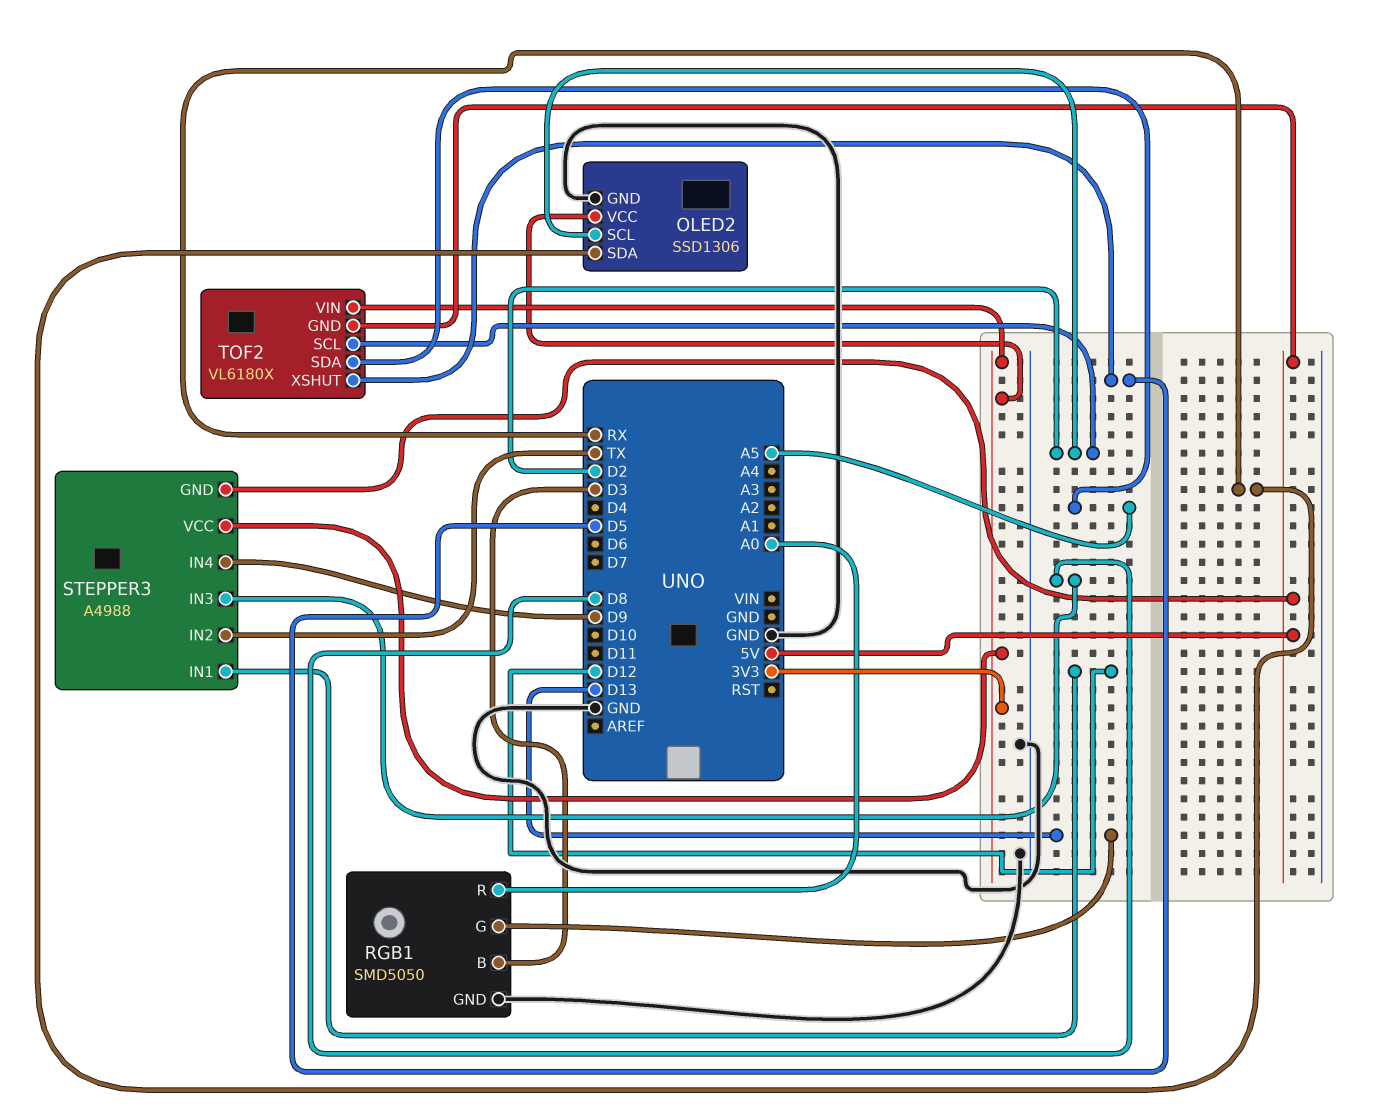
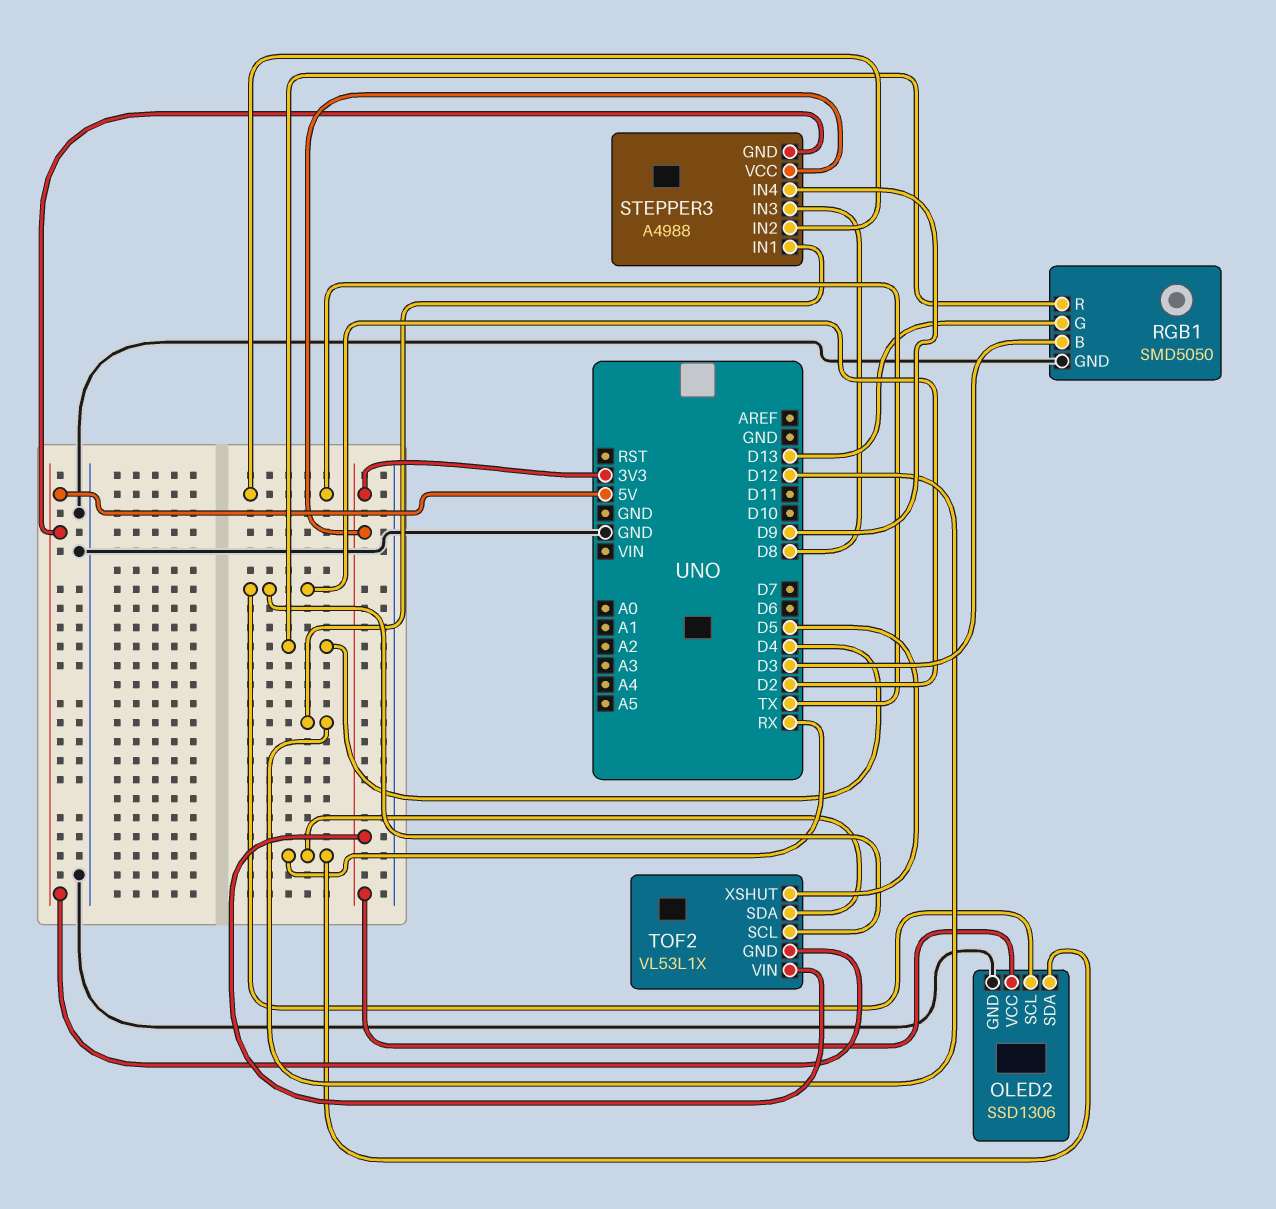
RGB1 pin R: A0 -> D4
TOF2: VL6180X -> VL53L1X
TOF2 pin SDA: A5 -> RX

